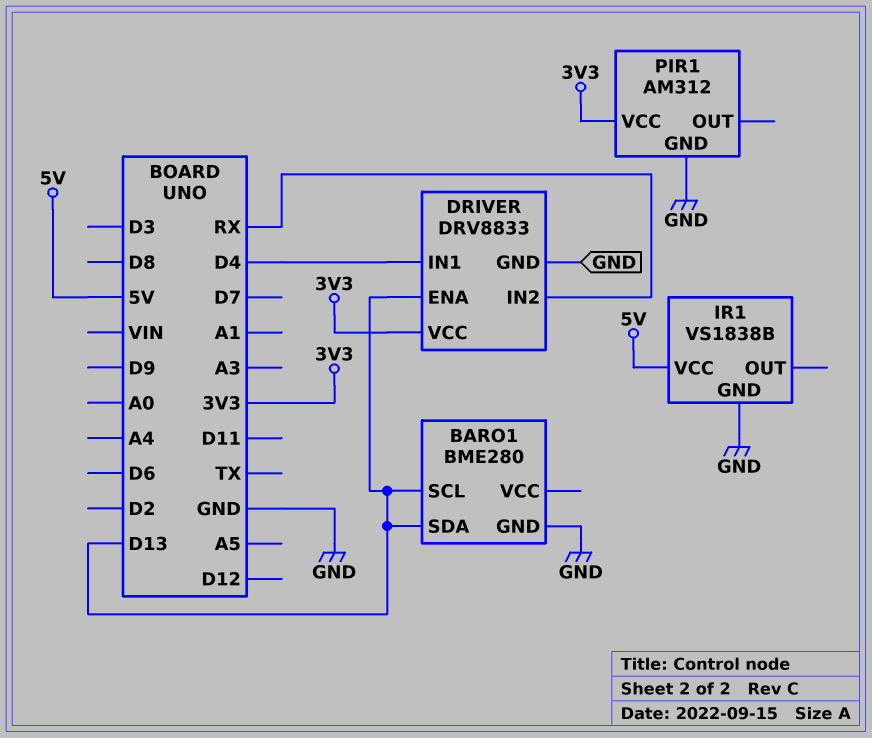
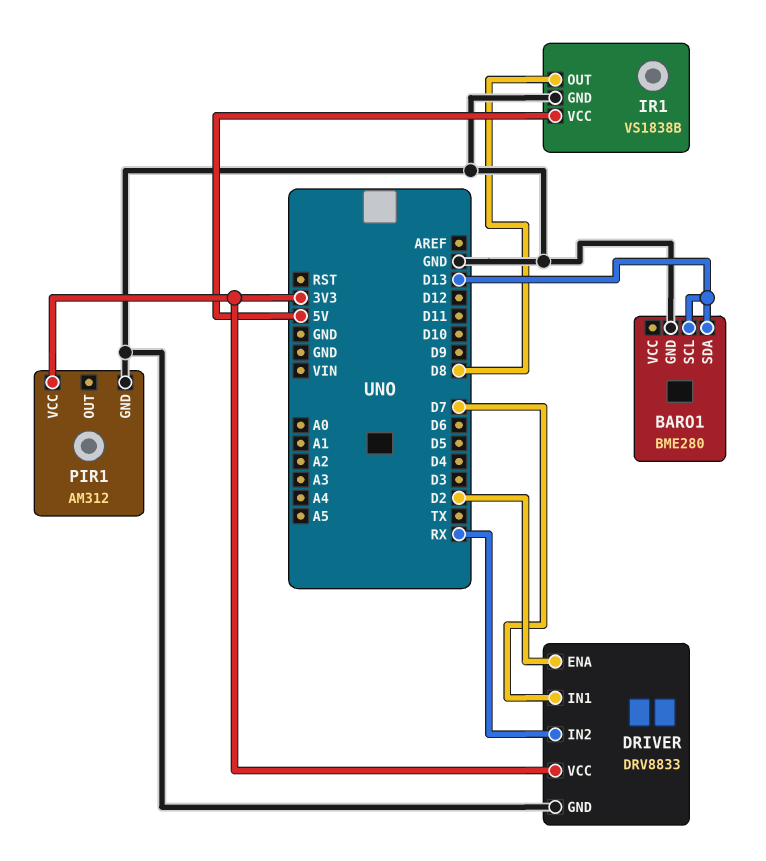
DRIVER pin ENA: D13 -> D2
DRIVER pin IN1: D4 -> D7
IR1 pin OUT: none -> D8

